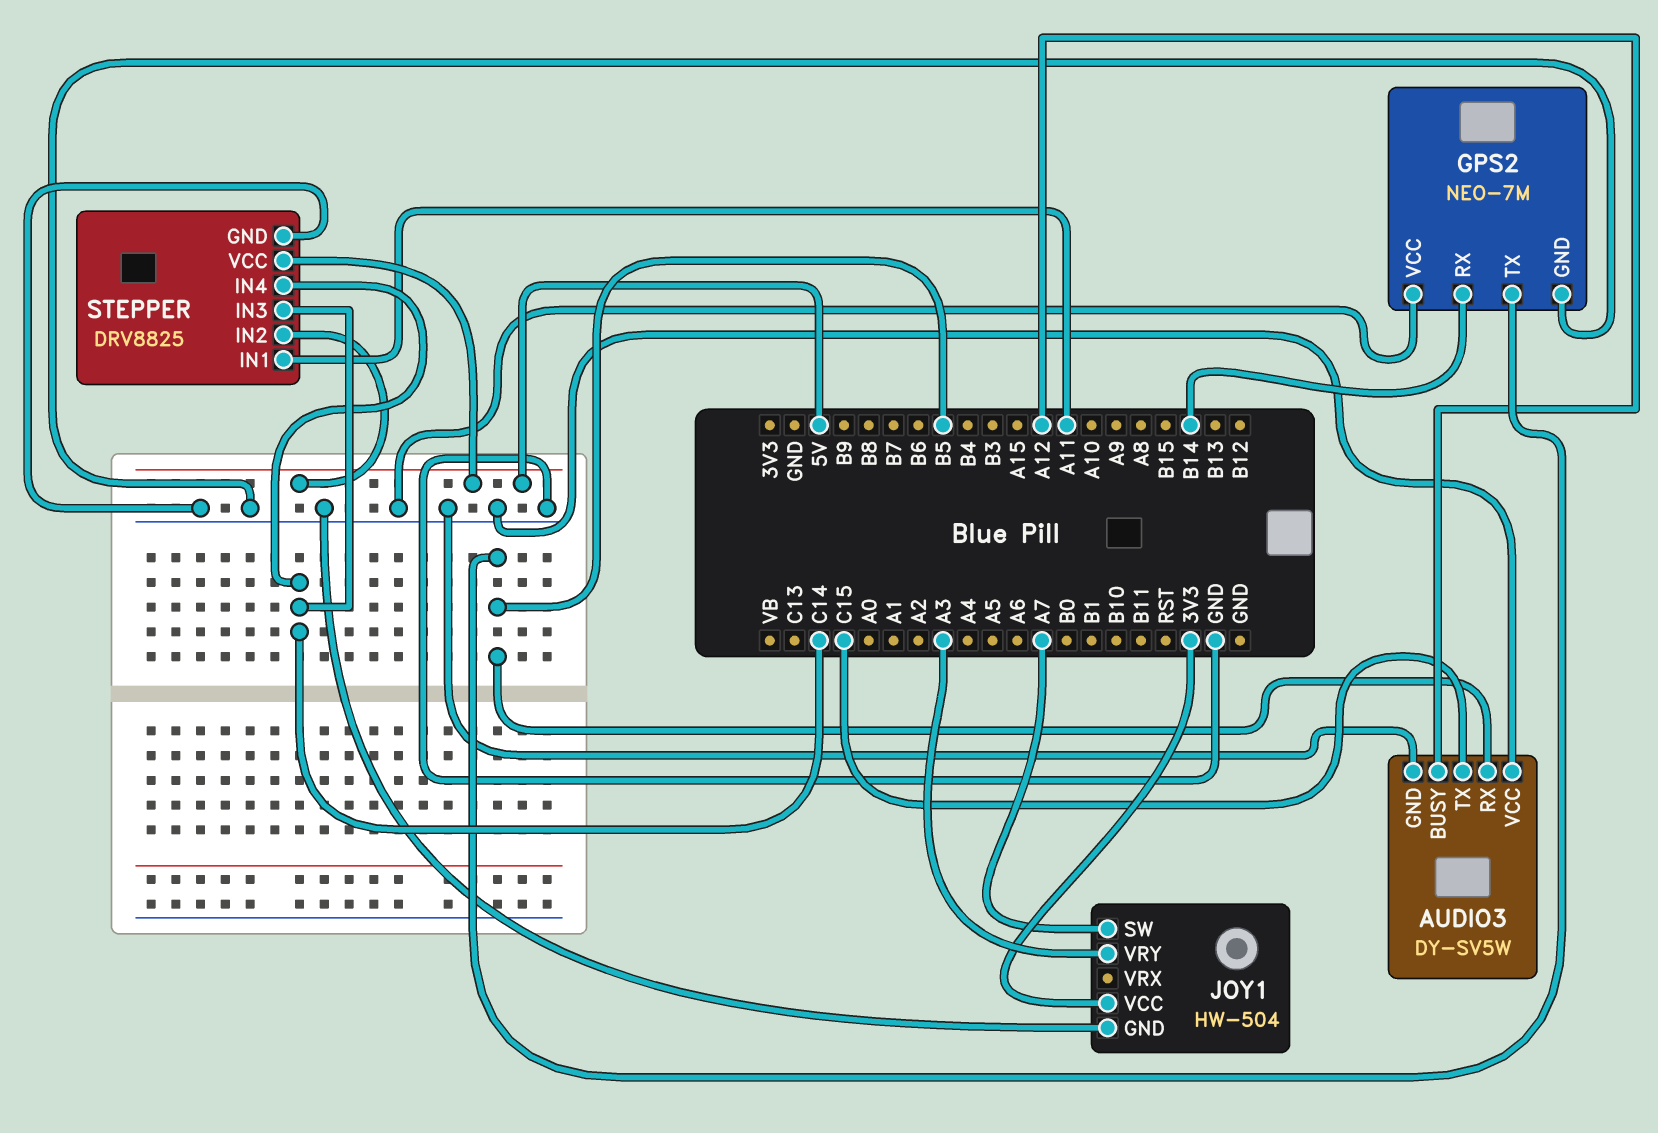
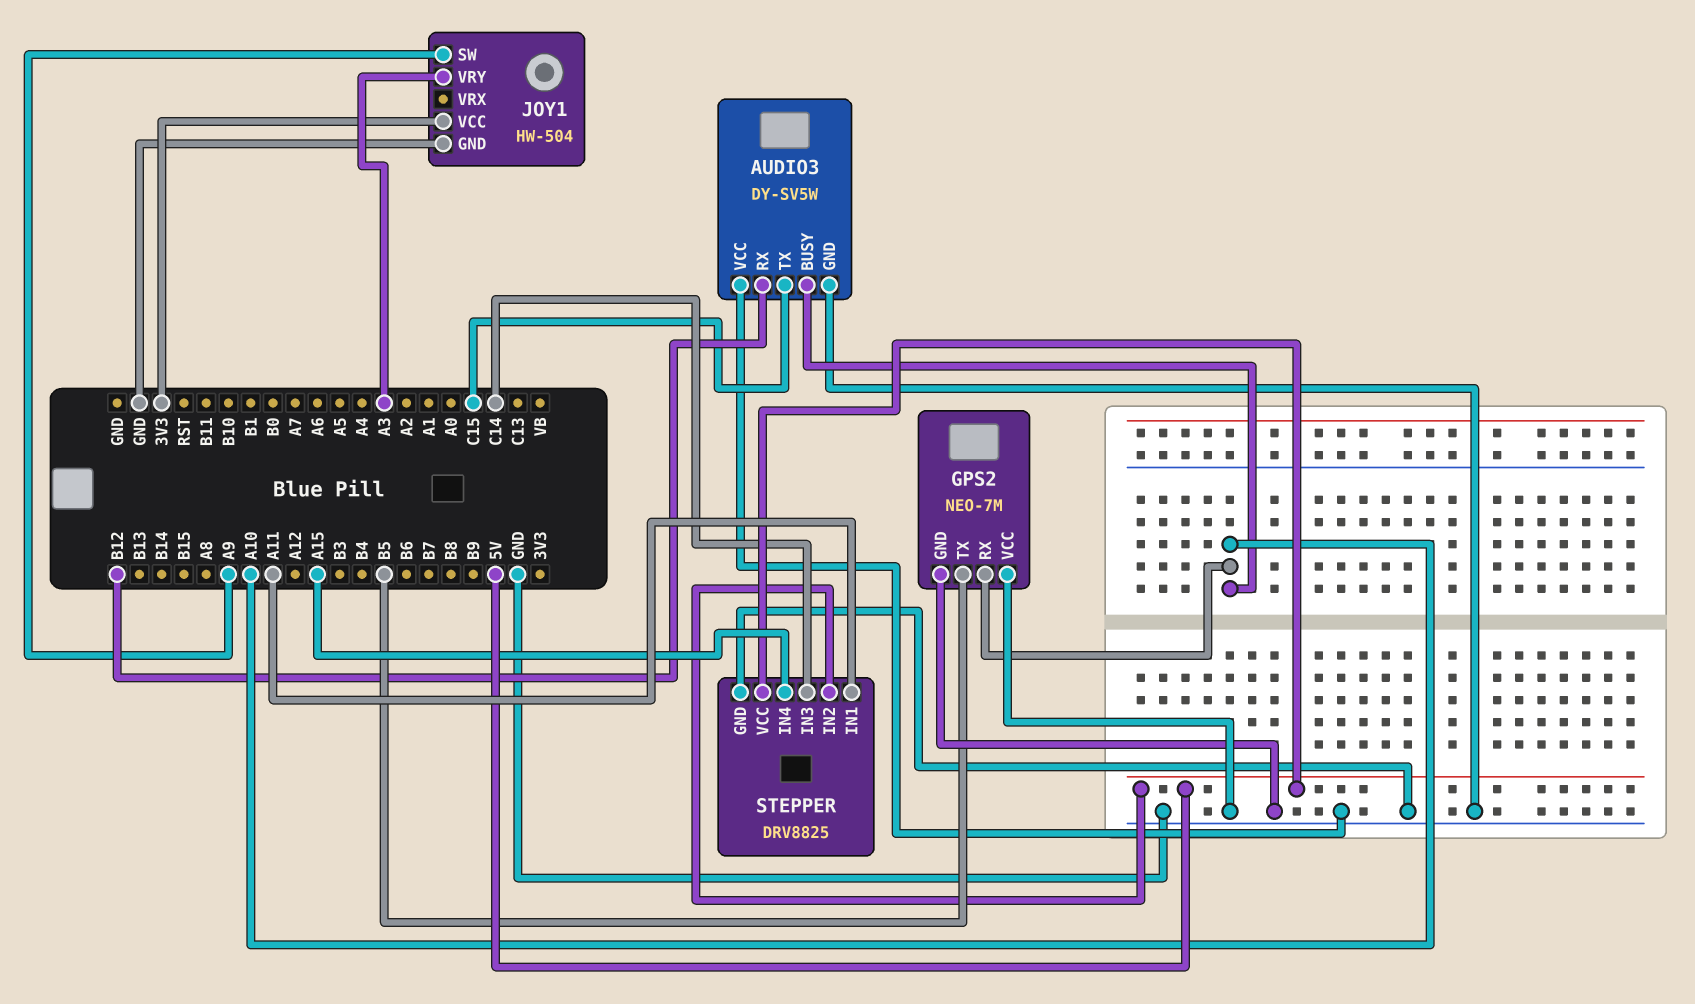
AUDIO3 pin BUSY: A12 -> A10
AUDIO3 pin RX: B5 -> B12
GPS2 pin RX: B14 -> A10
JOY1 pin SW: A7 -> A9
STEPPER pin IN4: C14 -> A15

